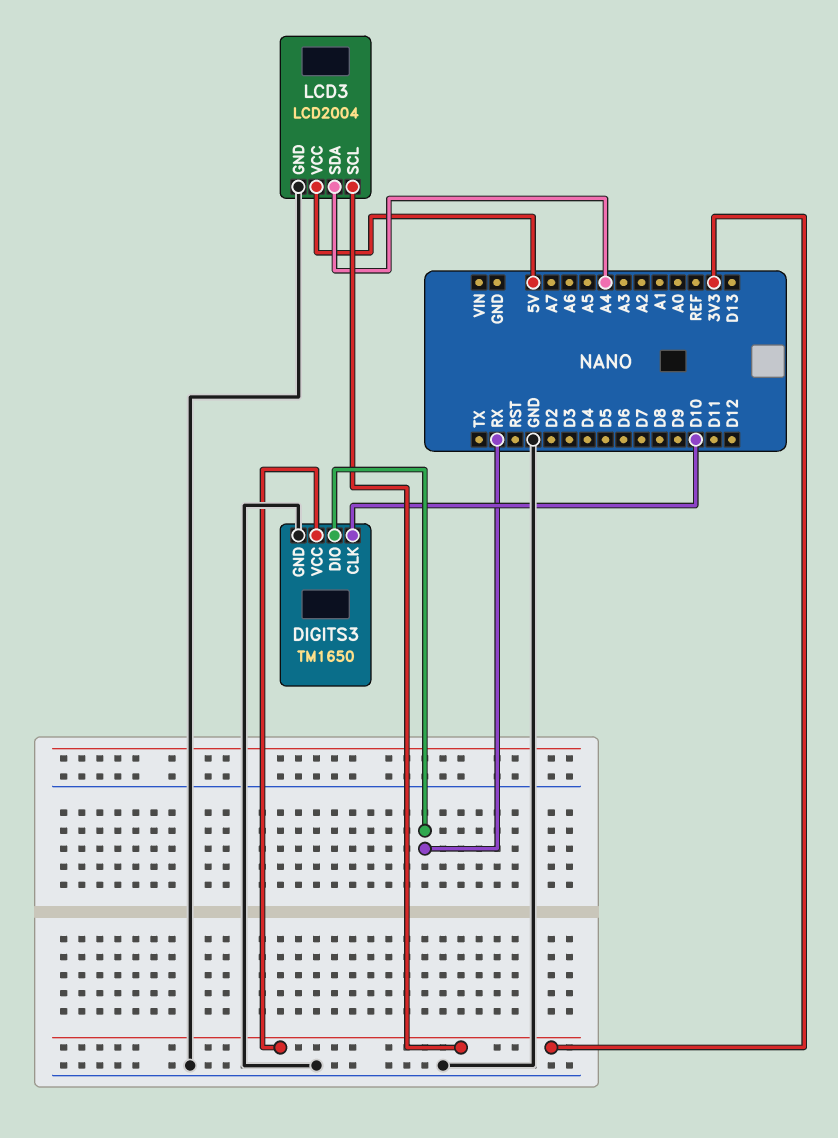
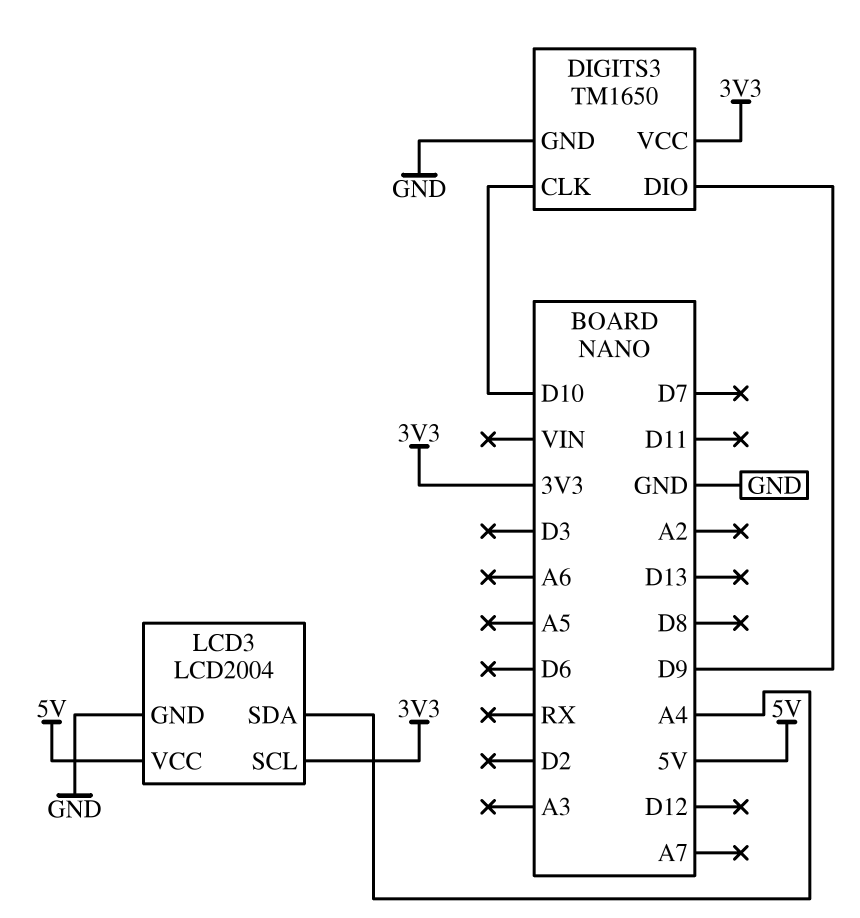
DIGITS3 pin DIO: RX -> D9

